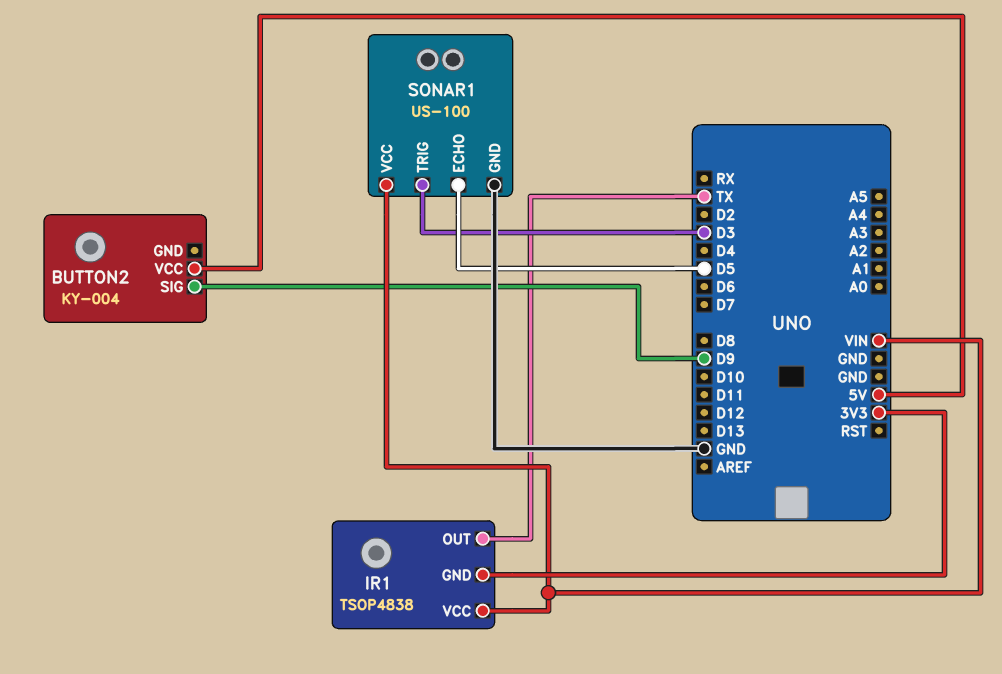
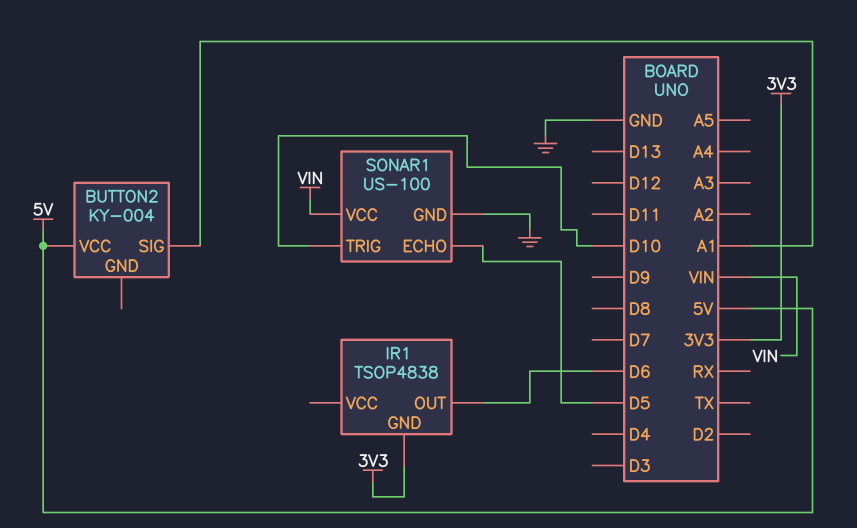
BUTTON2 pin SIG: D9 -> A1
IR1 pin OUT: TX -> D6
IR1 pin VCC: VIN -> none
SONAR1 pin TRIG: D3 -> D10

